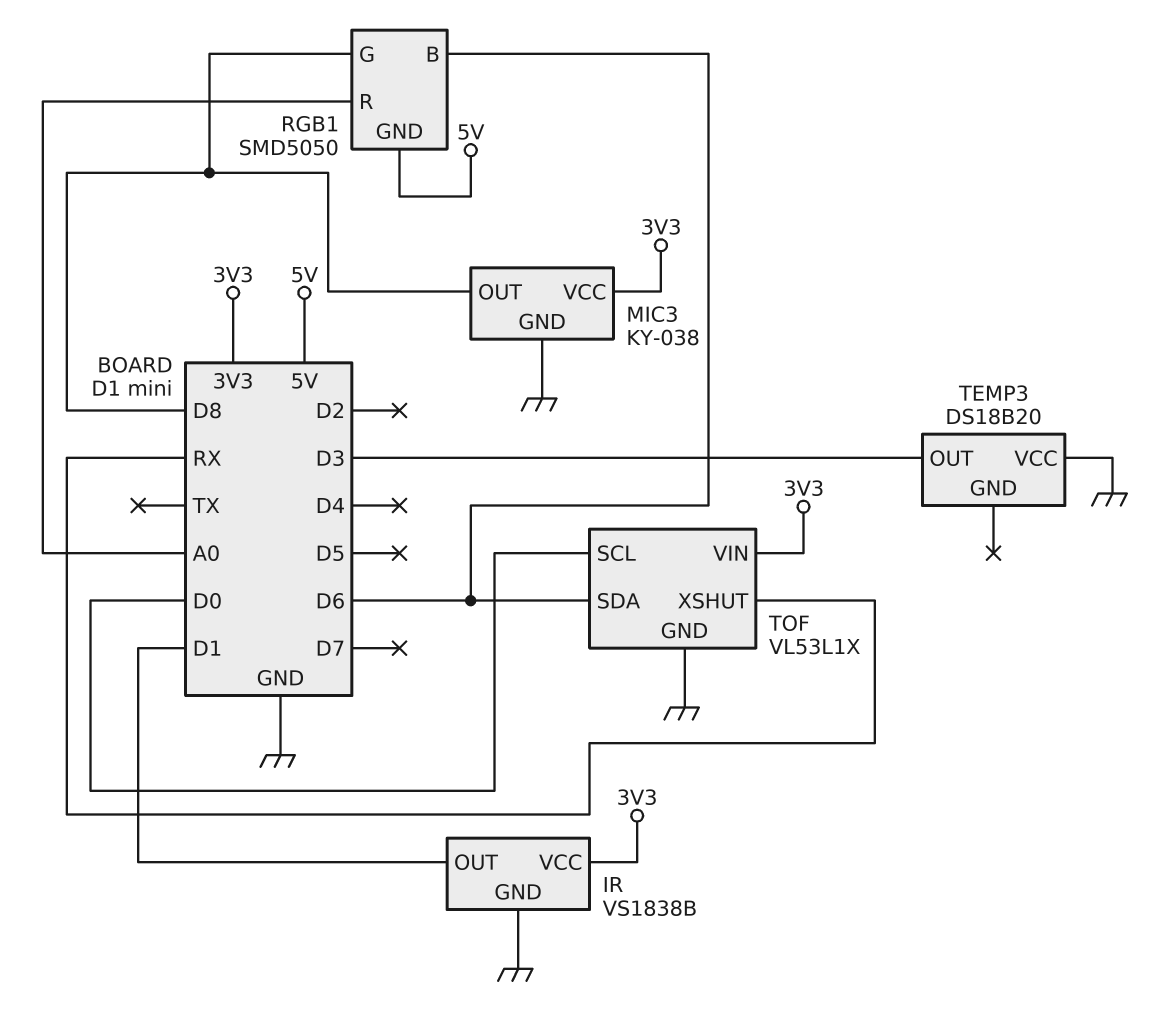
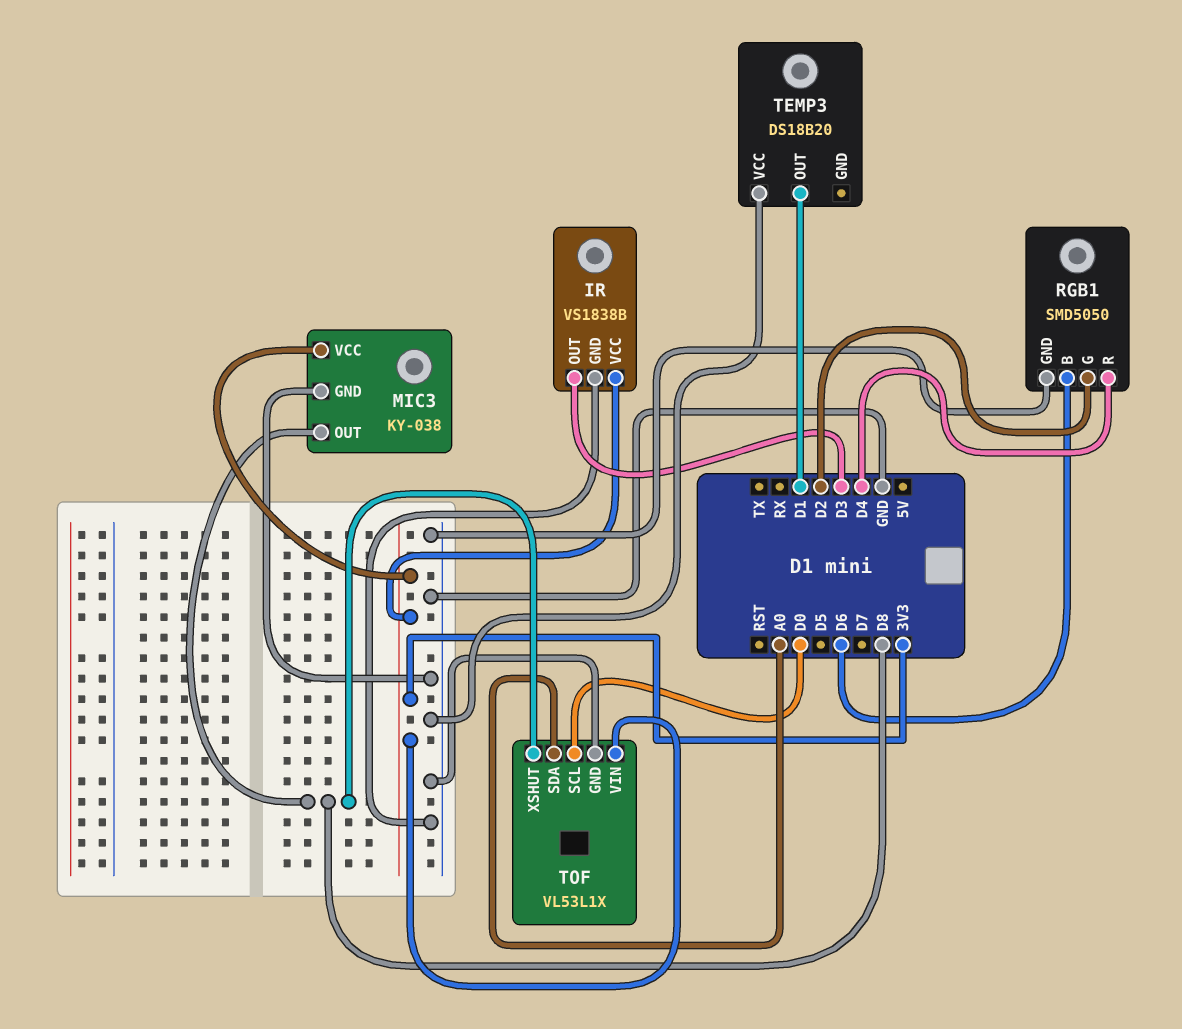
IR pin OUT: D1 -> D3
RGB1 pin G: D8 -> D2
RGB1 pin GND: 5V -> GND
RGB1 pin R: A0 -> D4
TEMP3 pin OUT: D3 -> D1
TOF pin SDA: D6 -> A0
TOF pin XSHUT: RX -> D8

